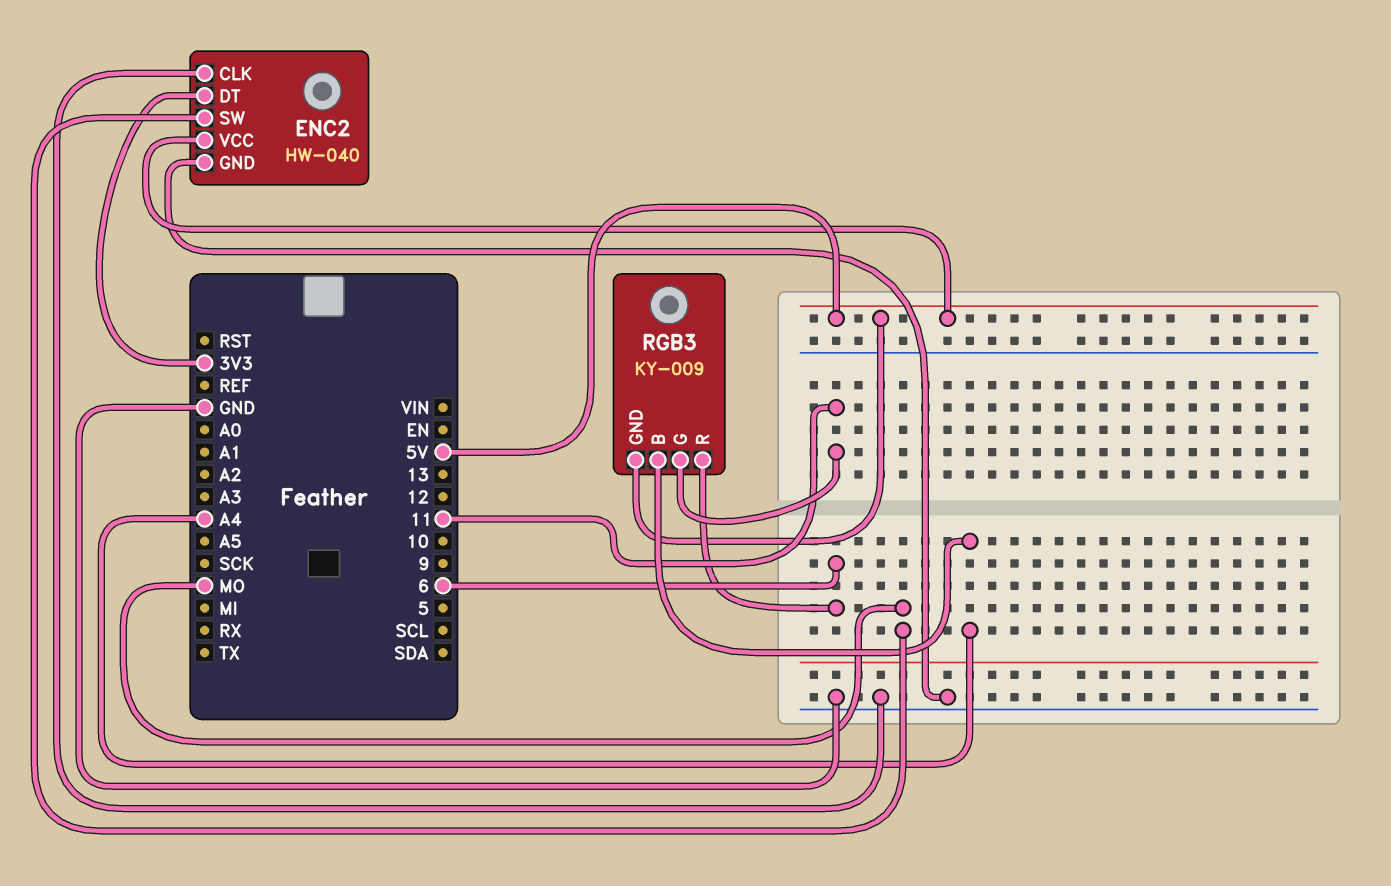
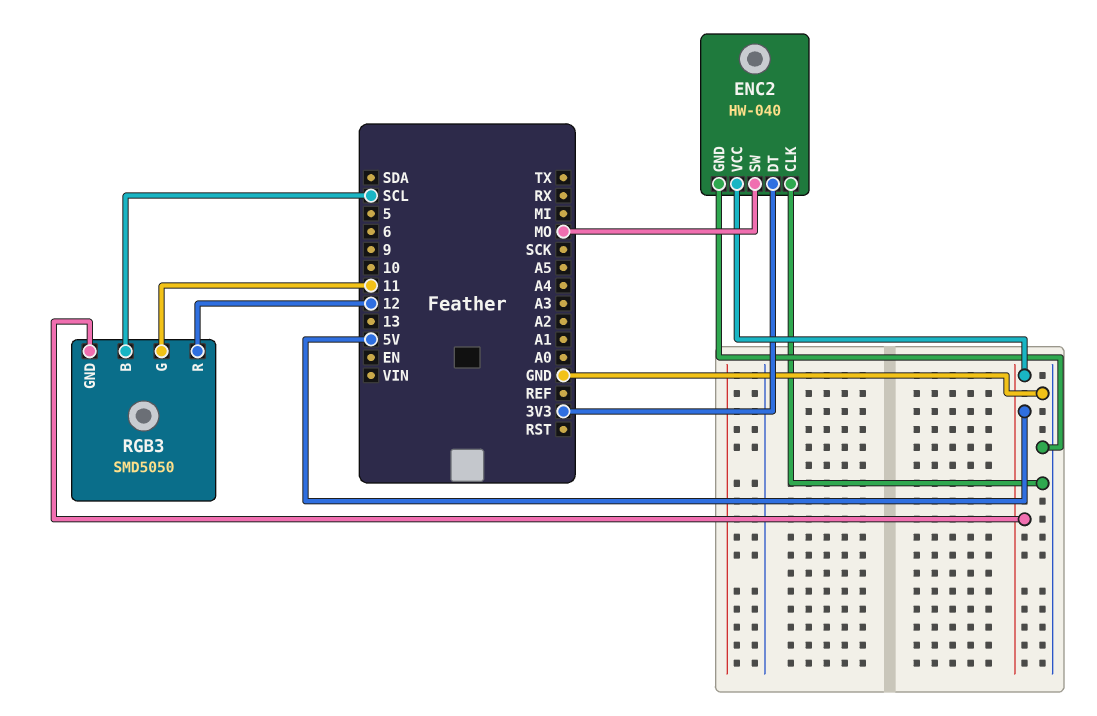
RGB3: KY-009 -> SMD5050
RGB3 pin B: A4 -> SCL
RGB3 pin R: 6 -> 12

